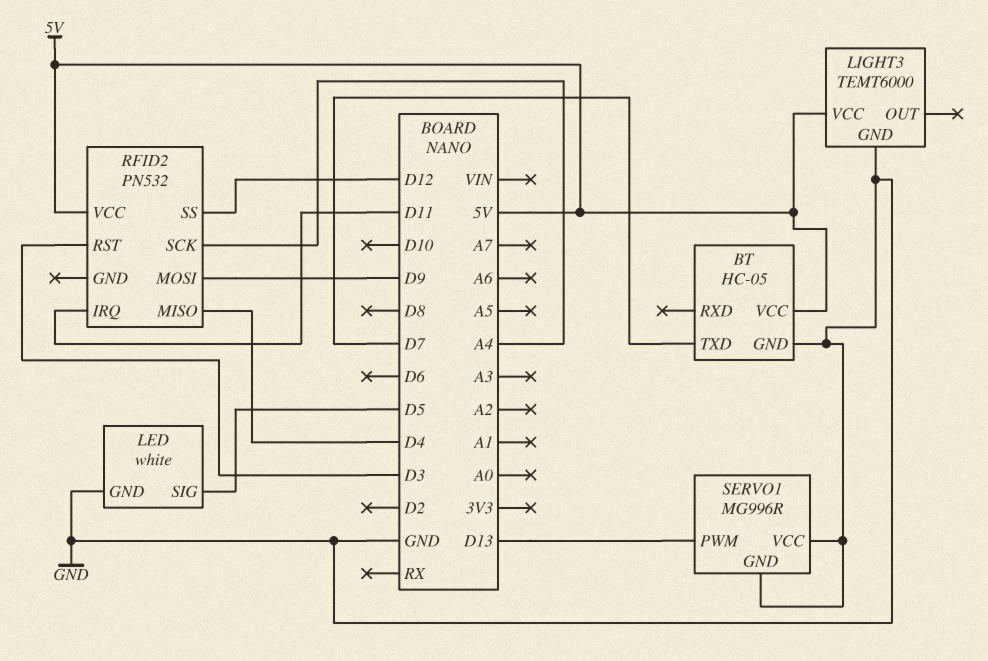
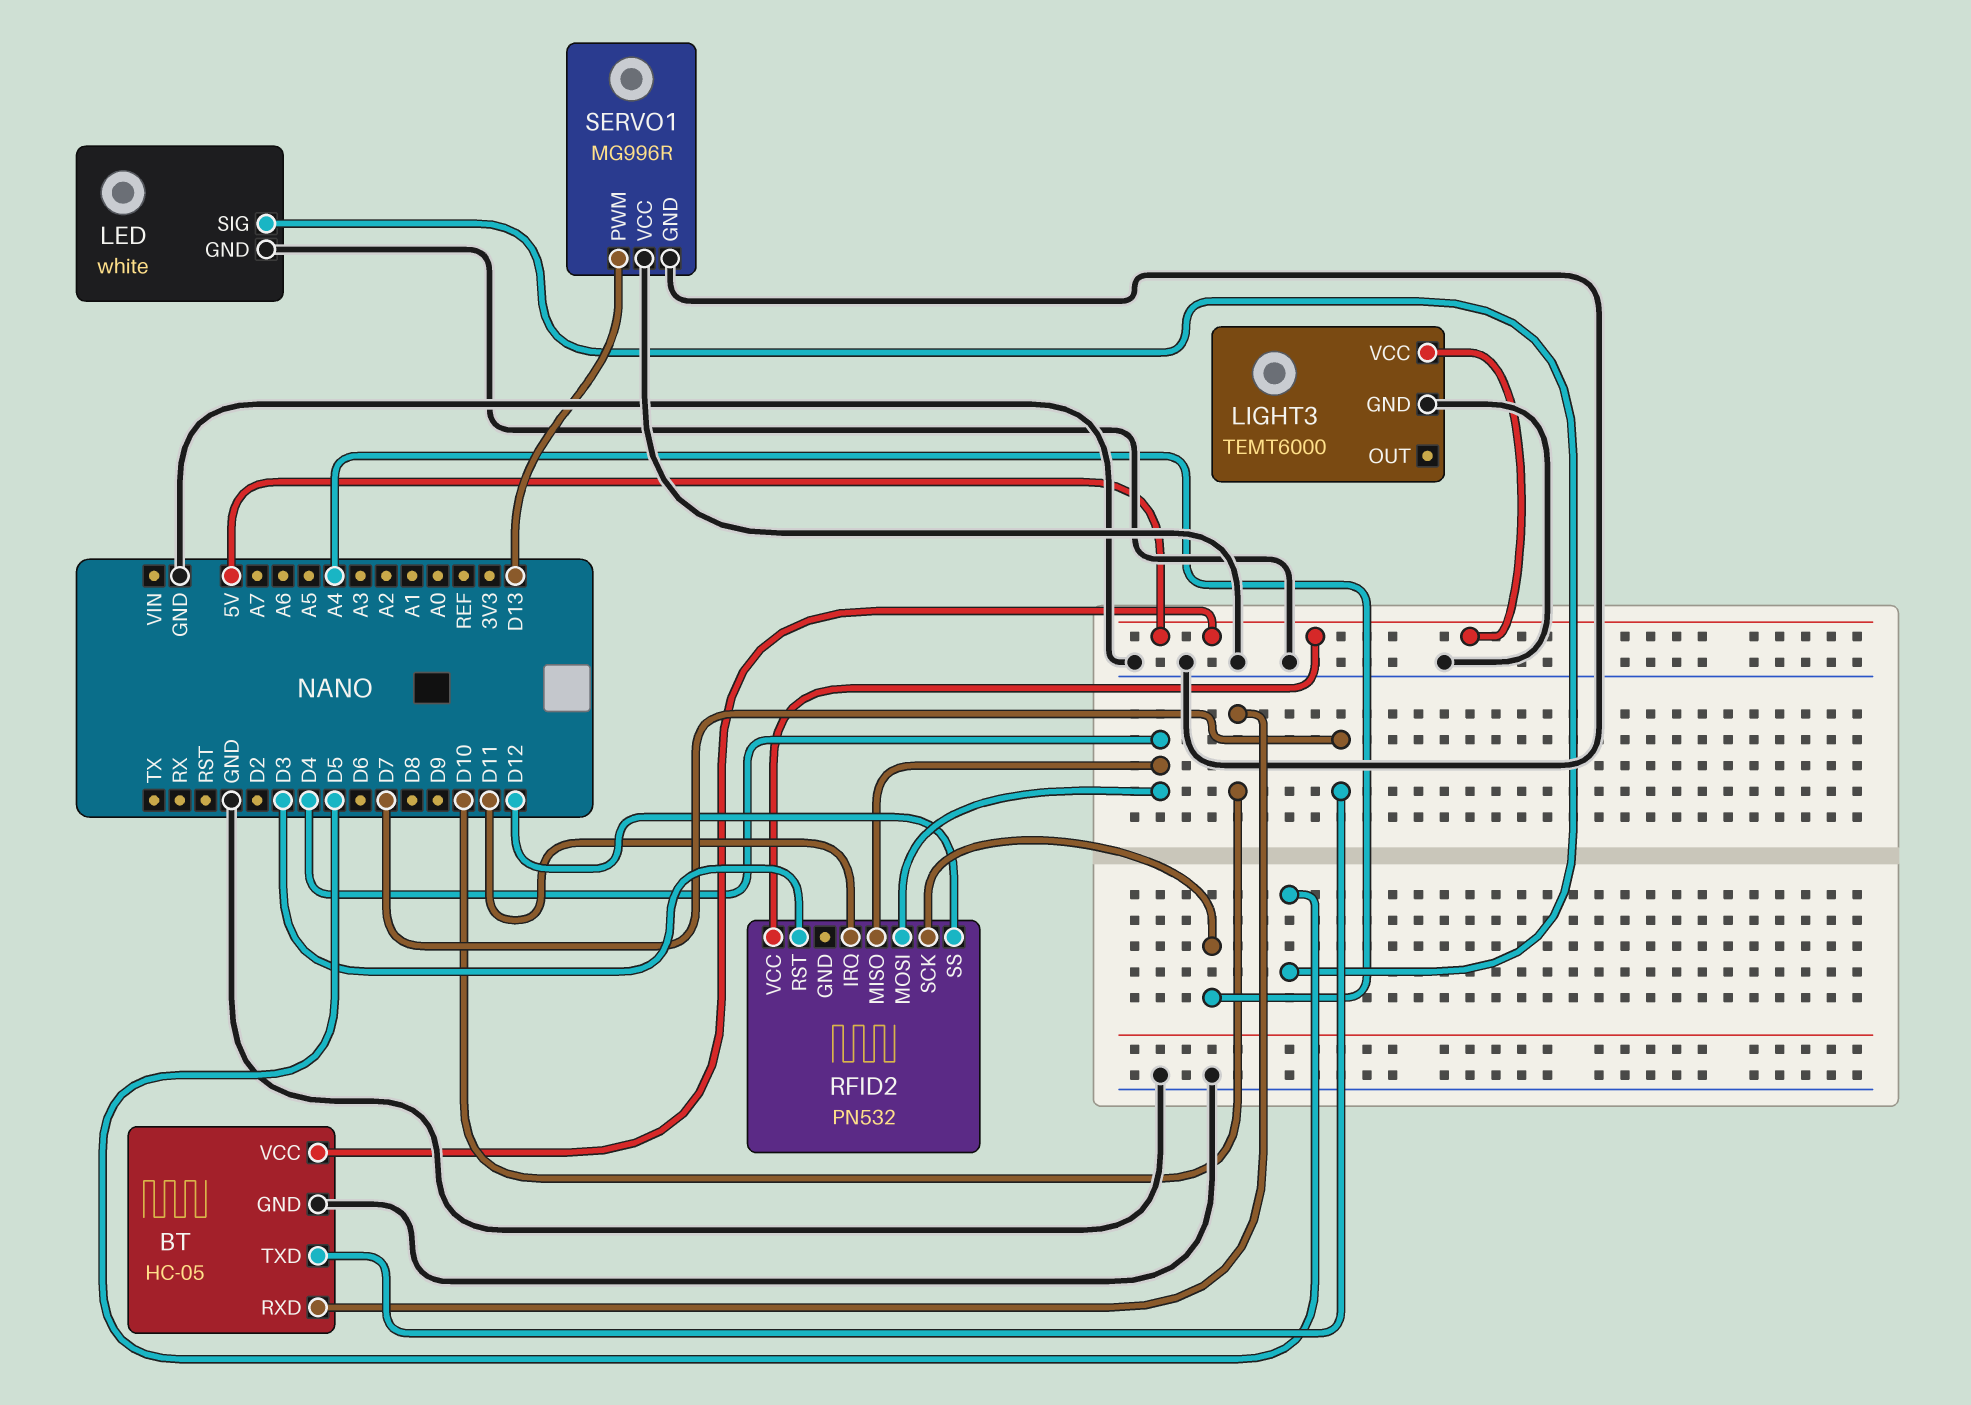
BT pin RXD: none -> D10
RFID2 pin MOSI: D9 -> D4

